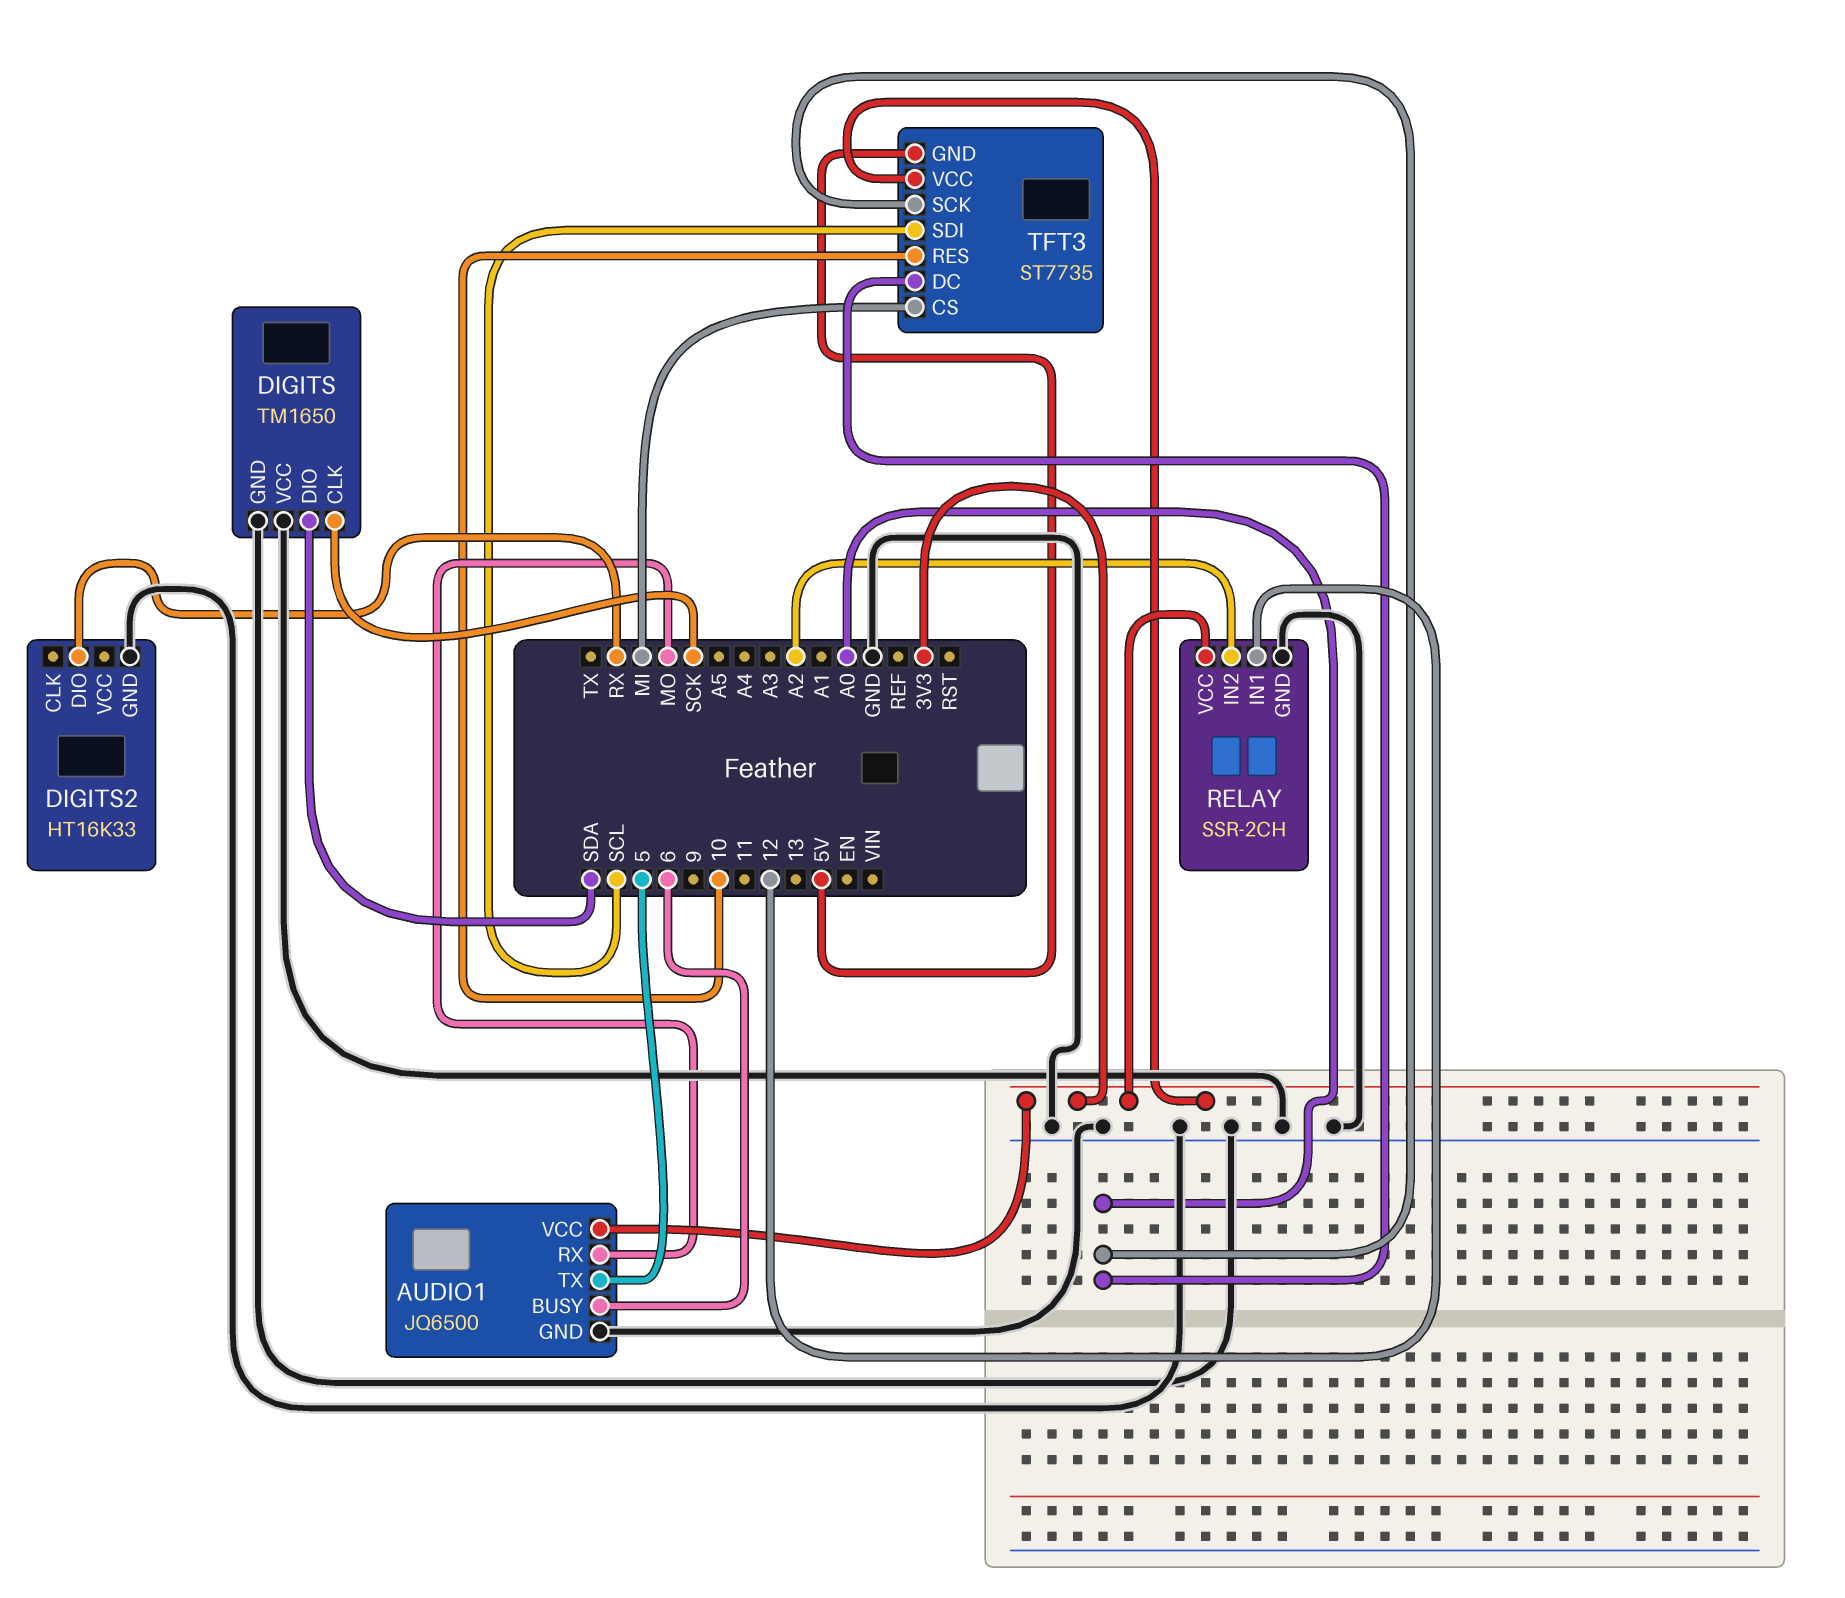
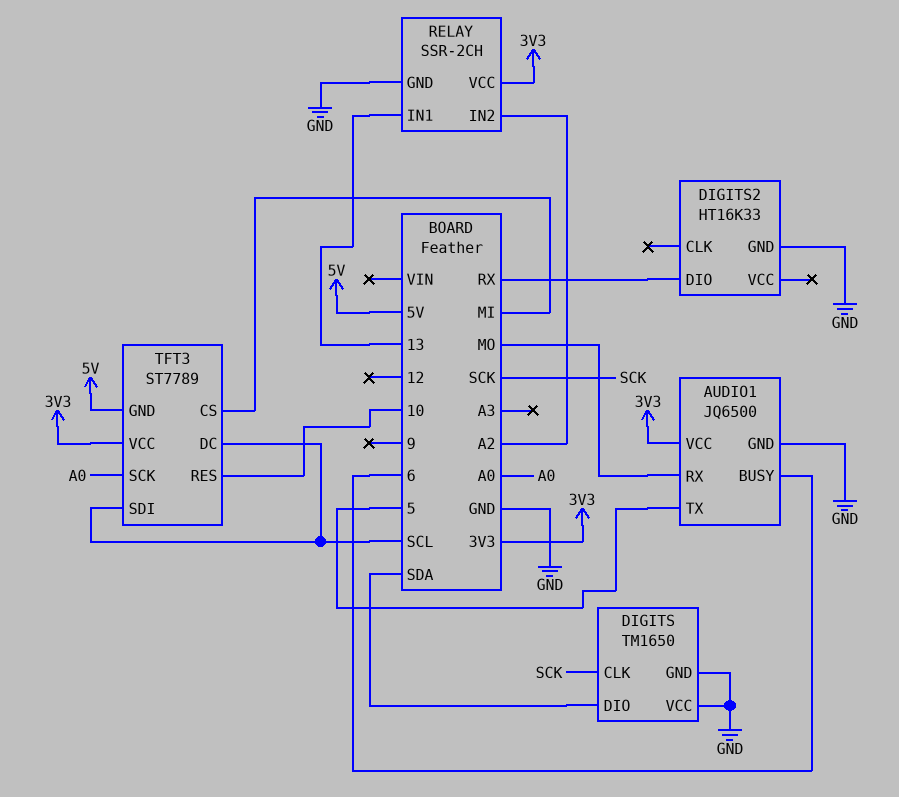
RELAY pin IN1: 12 -> 13
TFT3: ST7735 -> ST7789
TFT3 pin DC: A0 -> SCL

